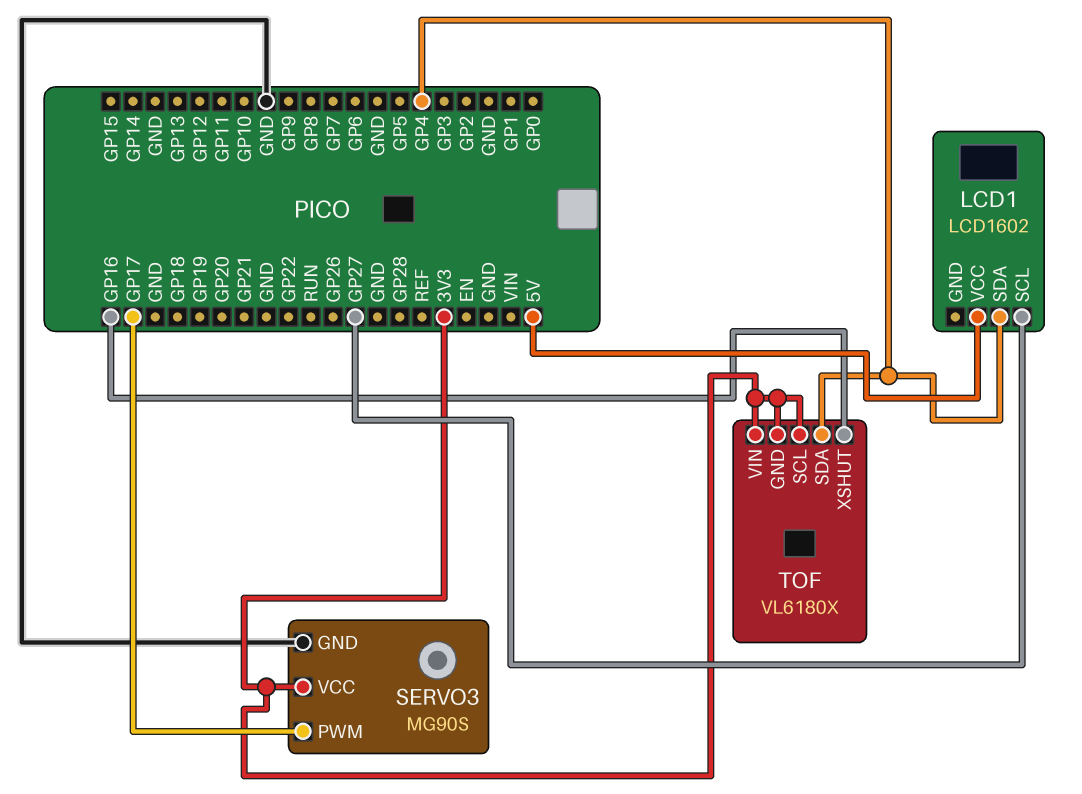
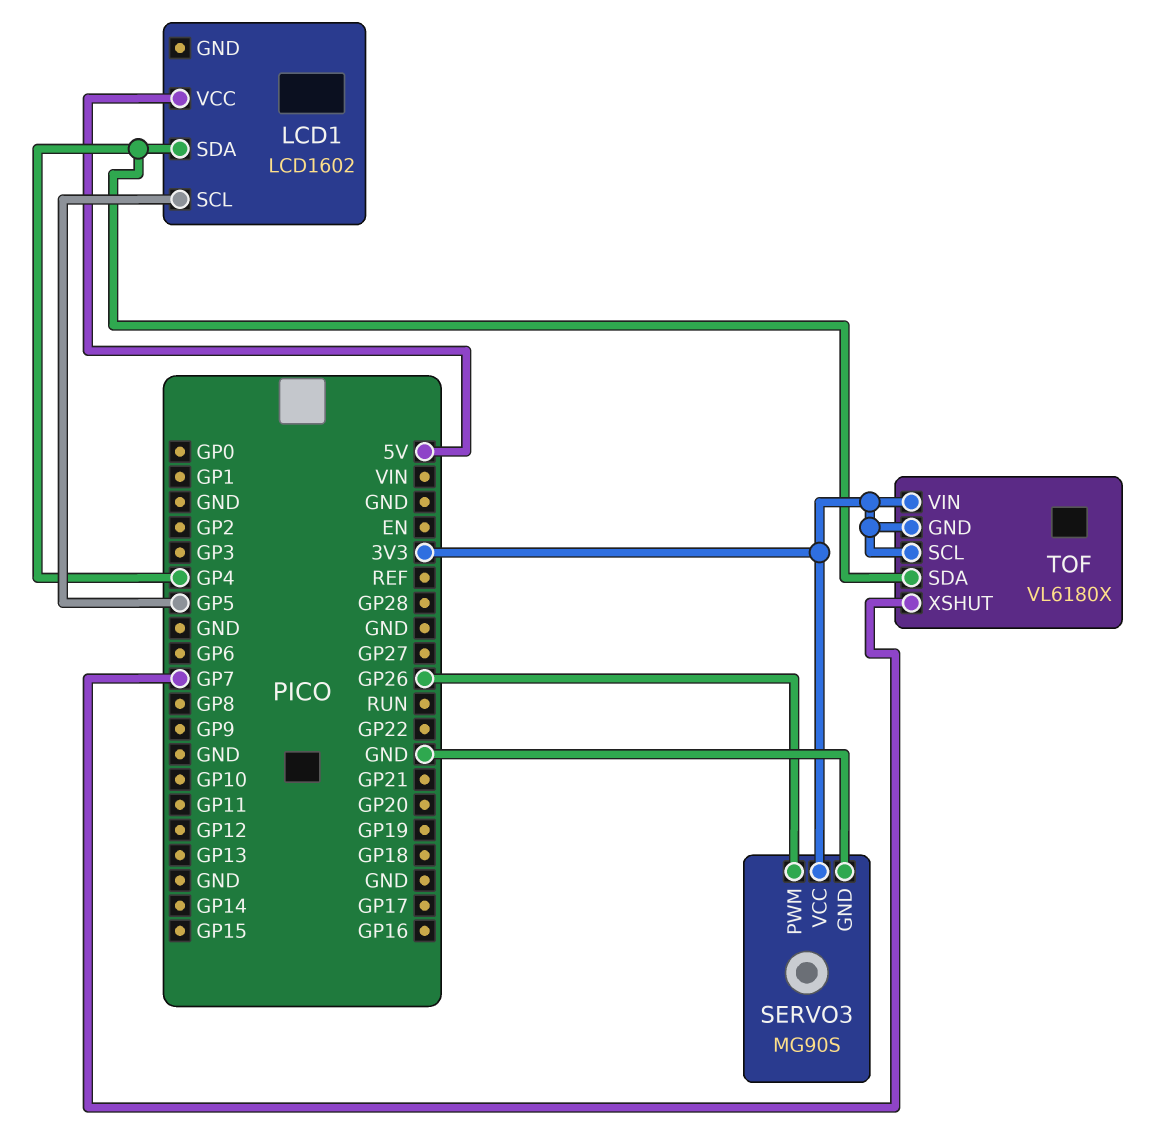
LCD1 pin SCL: GP27 -> GP5
SERVO3 pin PWM: GP17 -> GP26
TOF pin XSHUT: GP16 -> GP7

